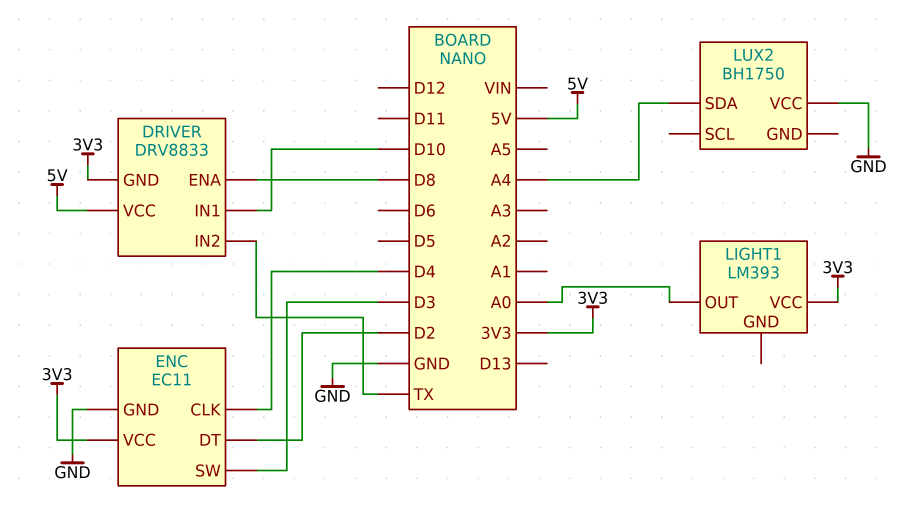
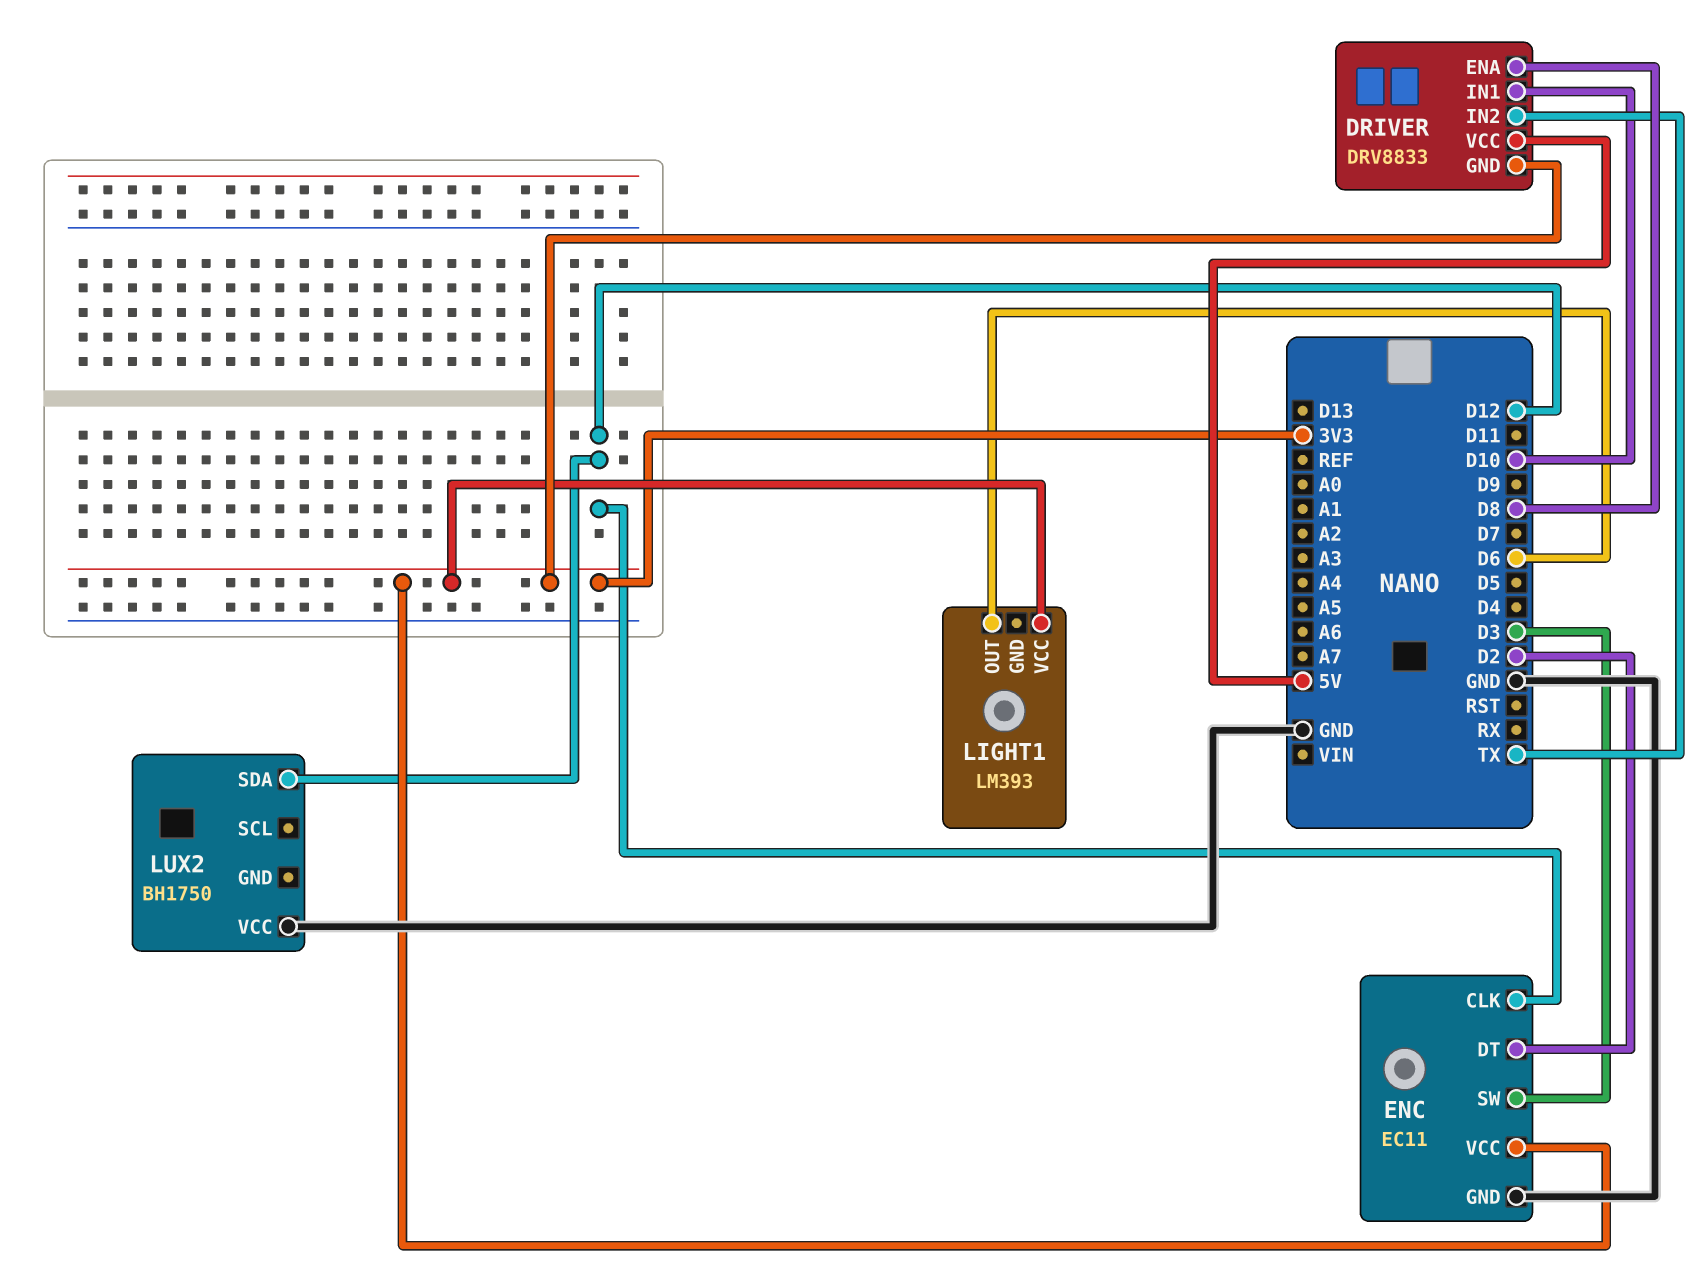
ENC pin CLK: D4 -> D12
LIGHT1 pin OUT: A0 -> D6
LUX2 pin SDA: A4 -> D12

